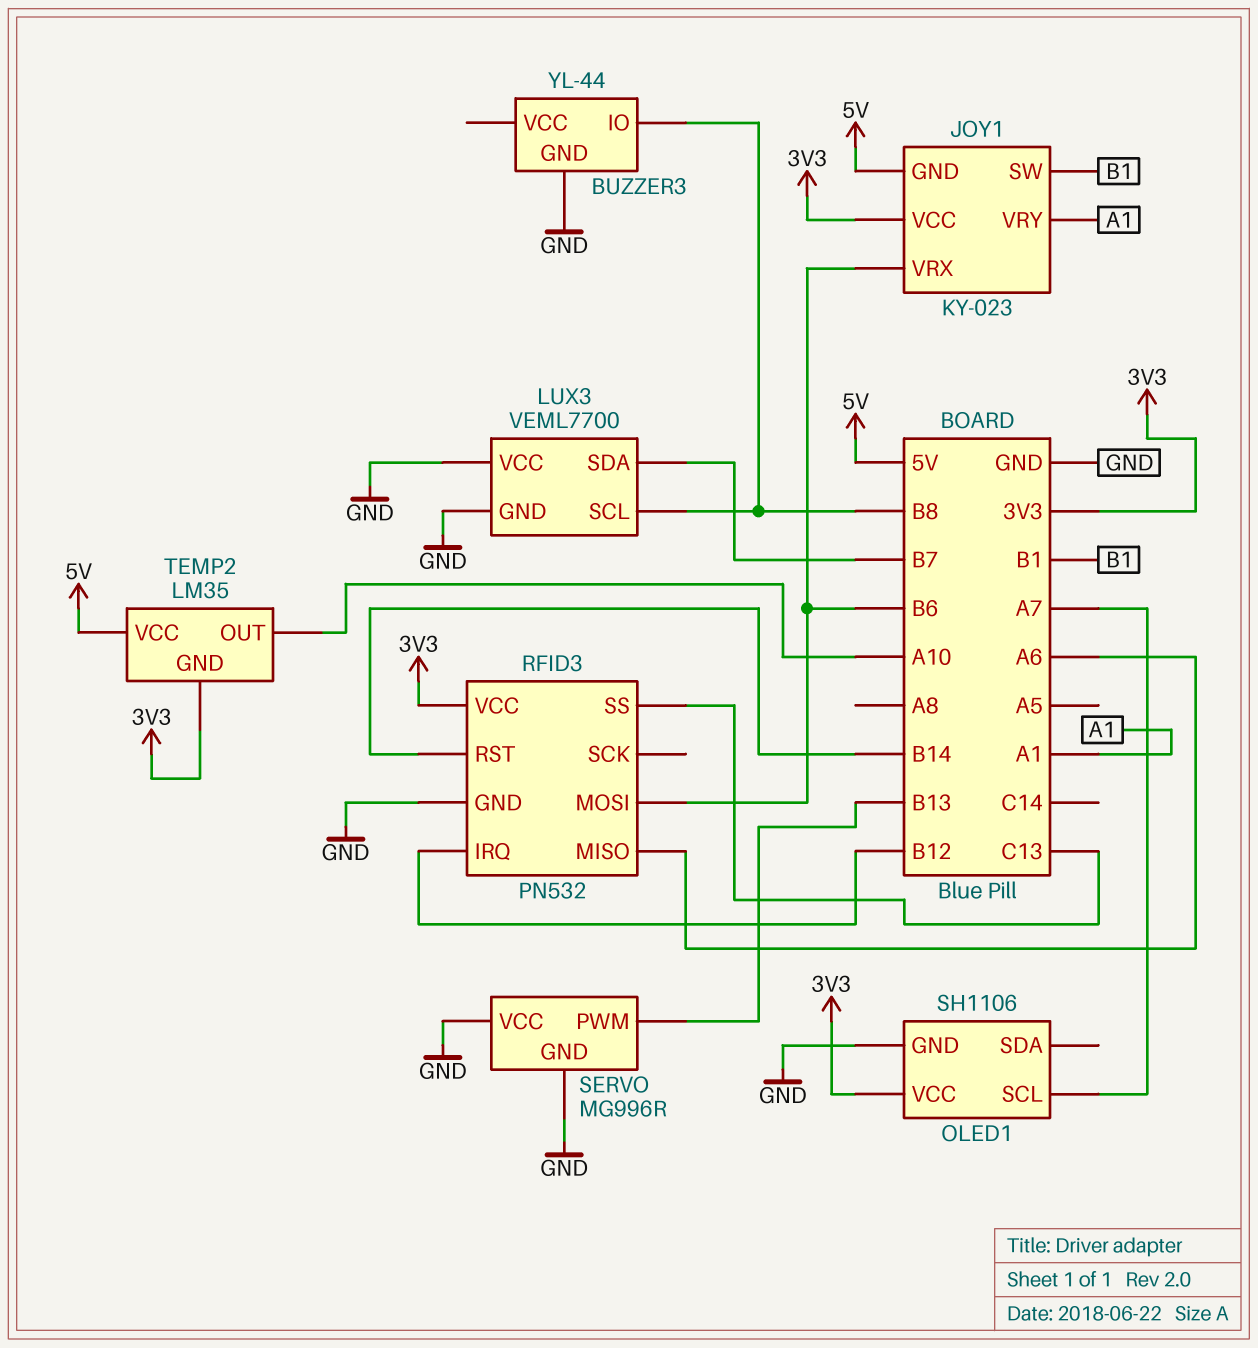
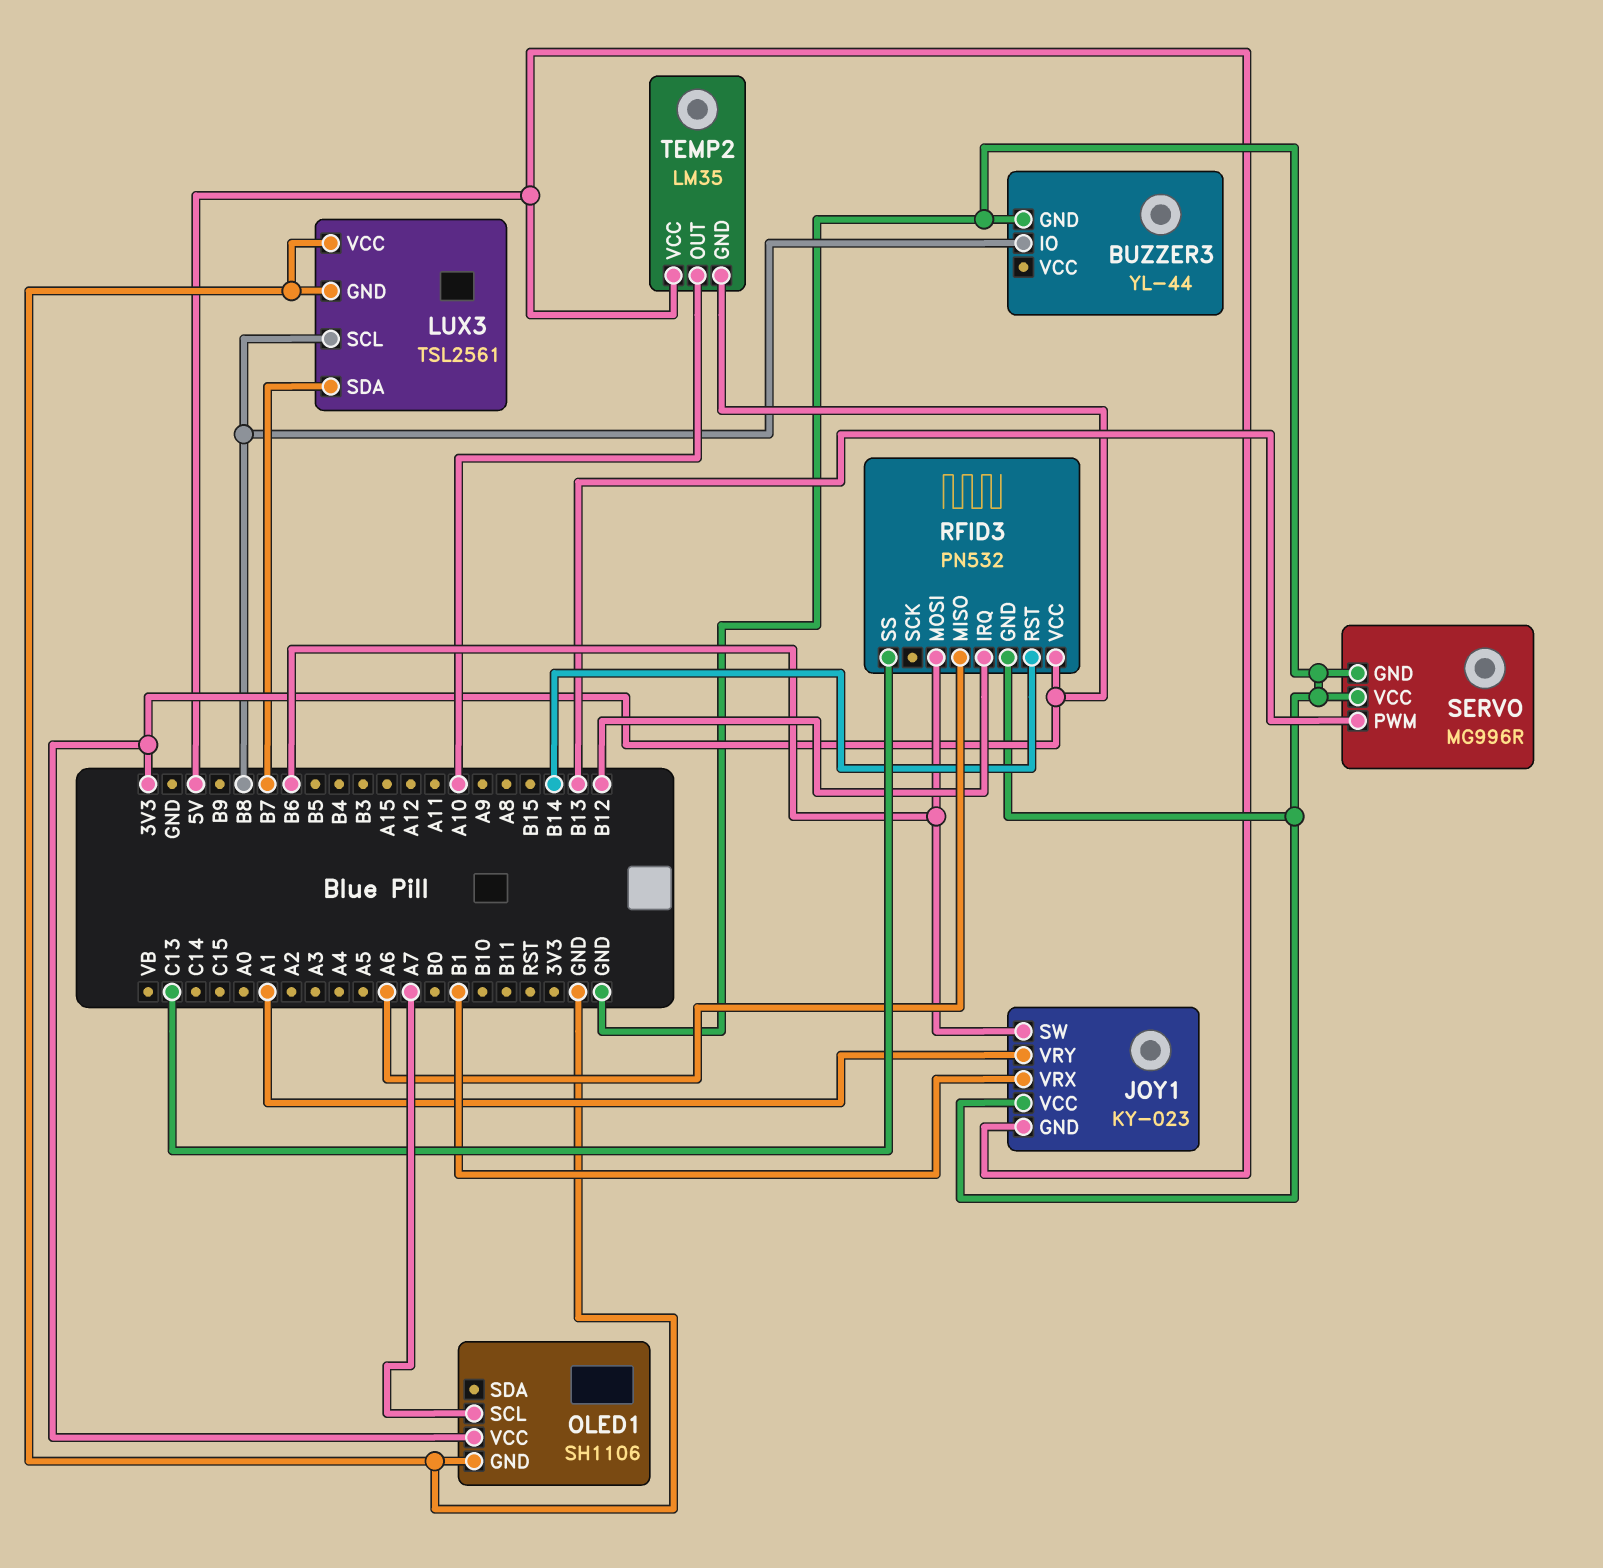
JOY1 pin SW: B1 -> B6
JOY1 pin VCC: 3V3 -> GND
JOY1 pin VRX: B6 -> B1
LUX3: VEML7700 -> TSL2561

